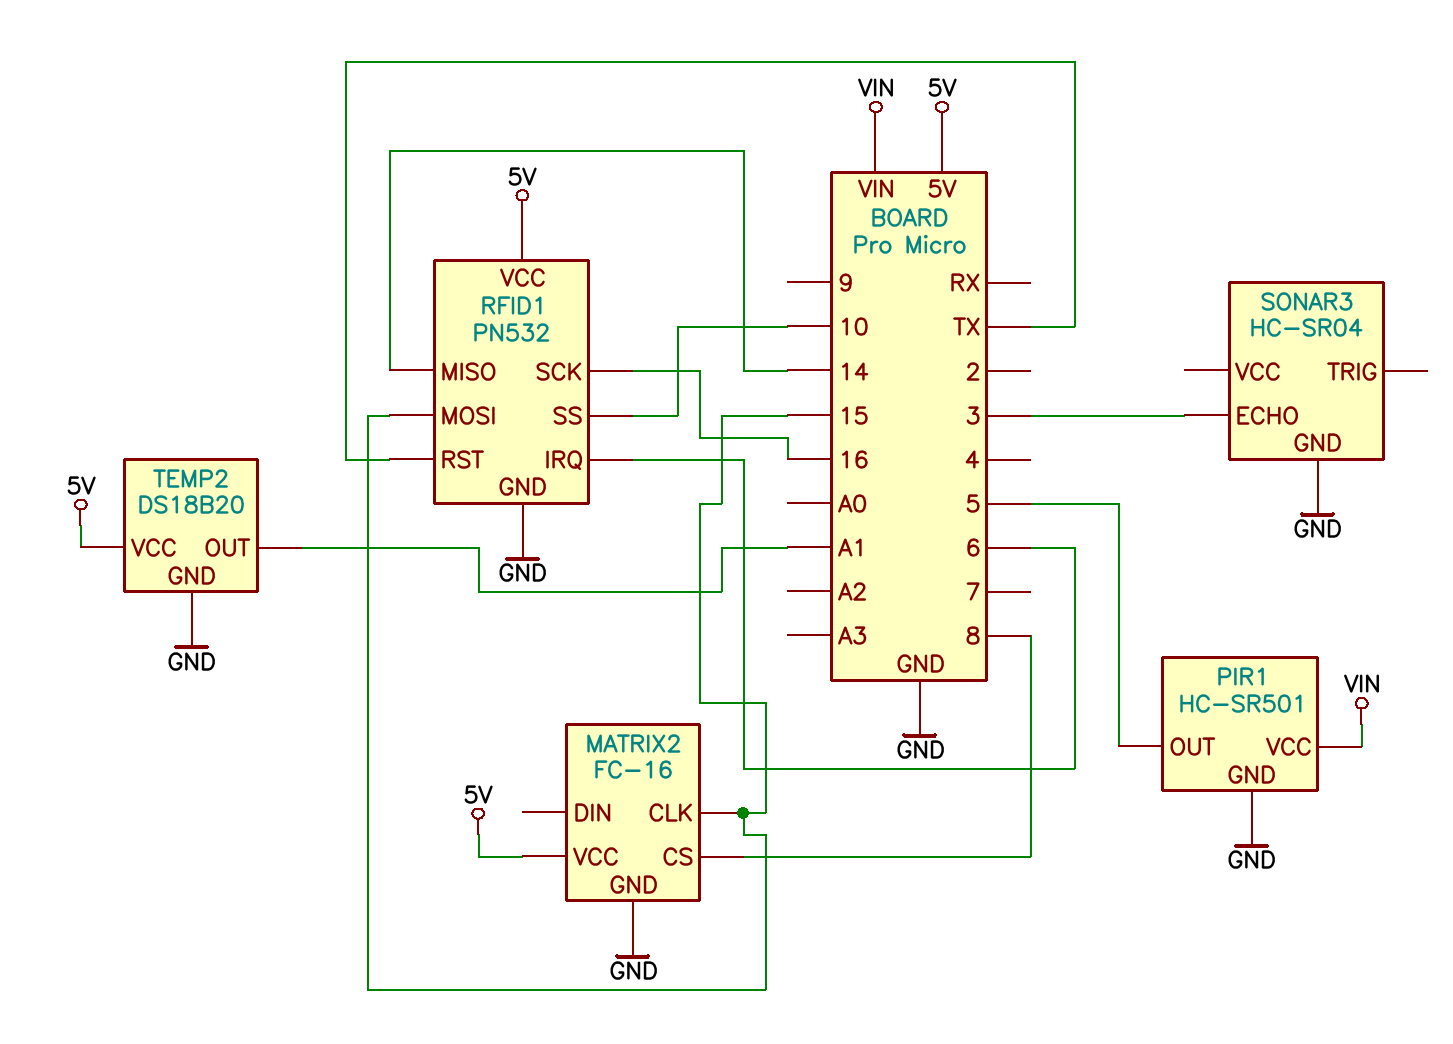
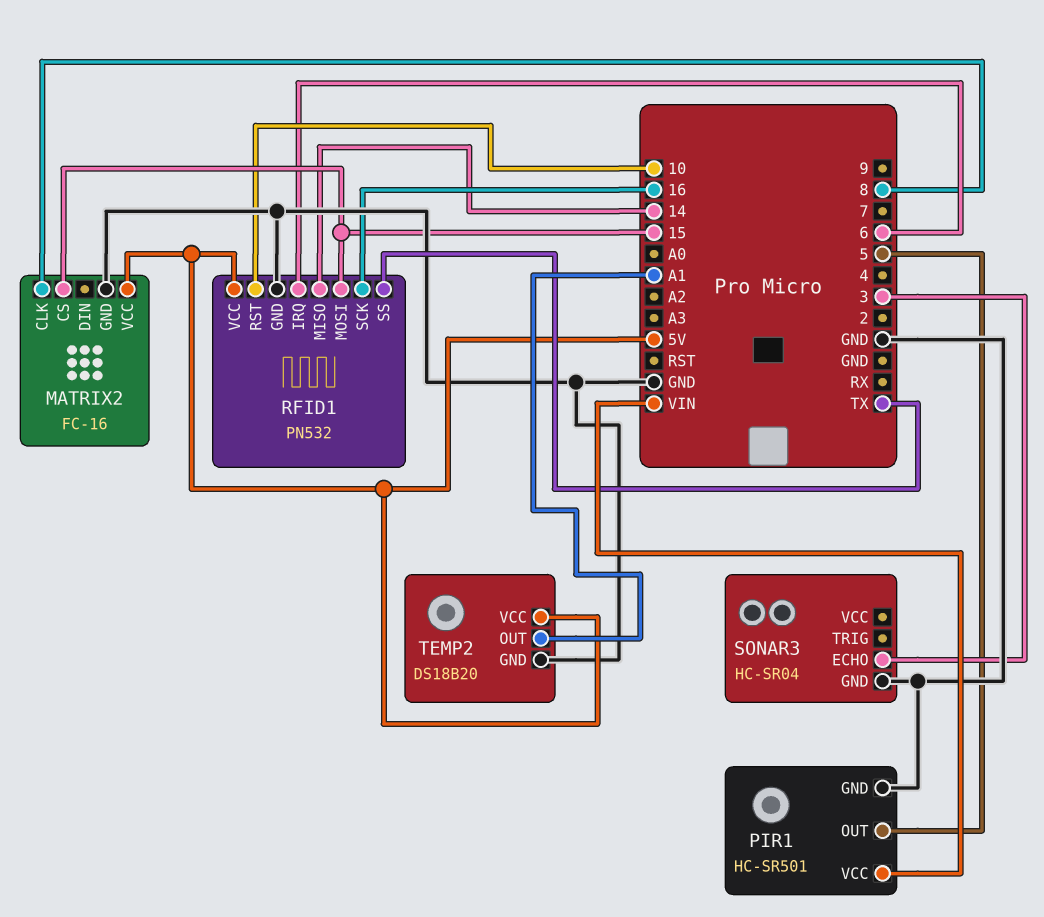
MATRIX2 pin CLK: 15 -> 8
MATRIX2 pin CS: 8 -> 15
RFID1 pin RST: TX -> 10
RFID1 pin SS: 10 -> TX

